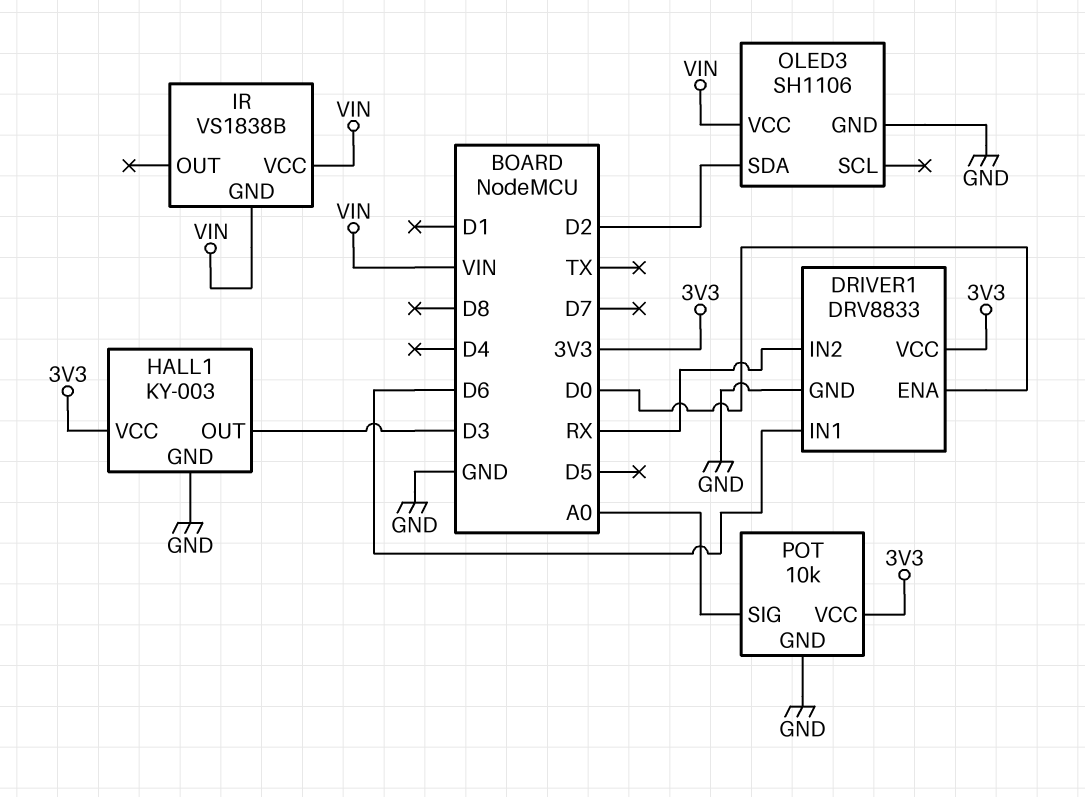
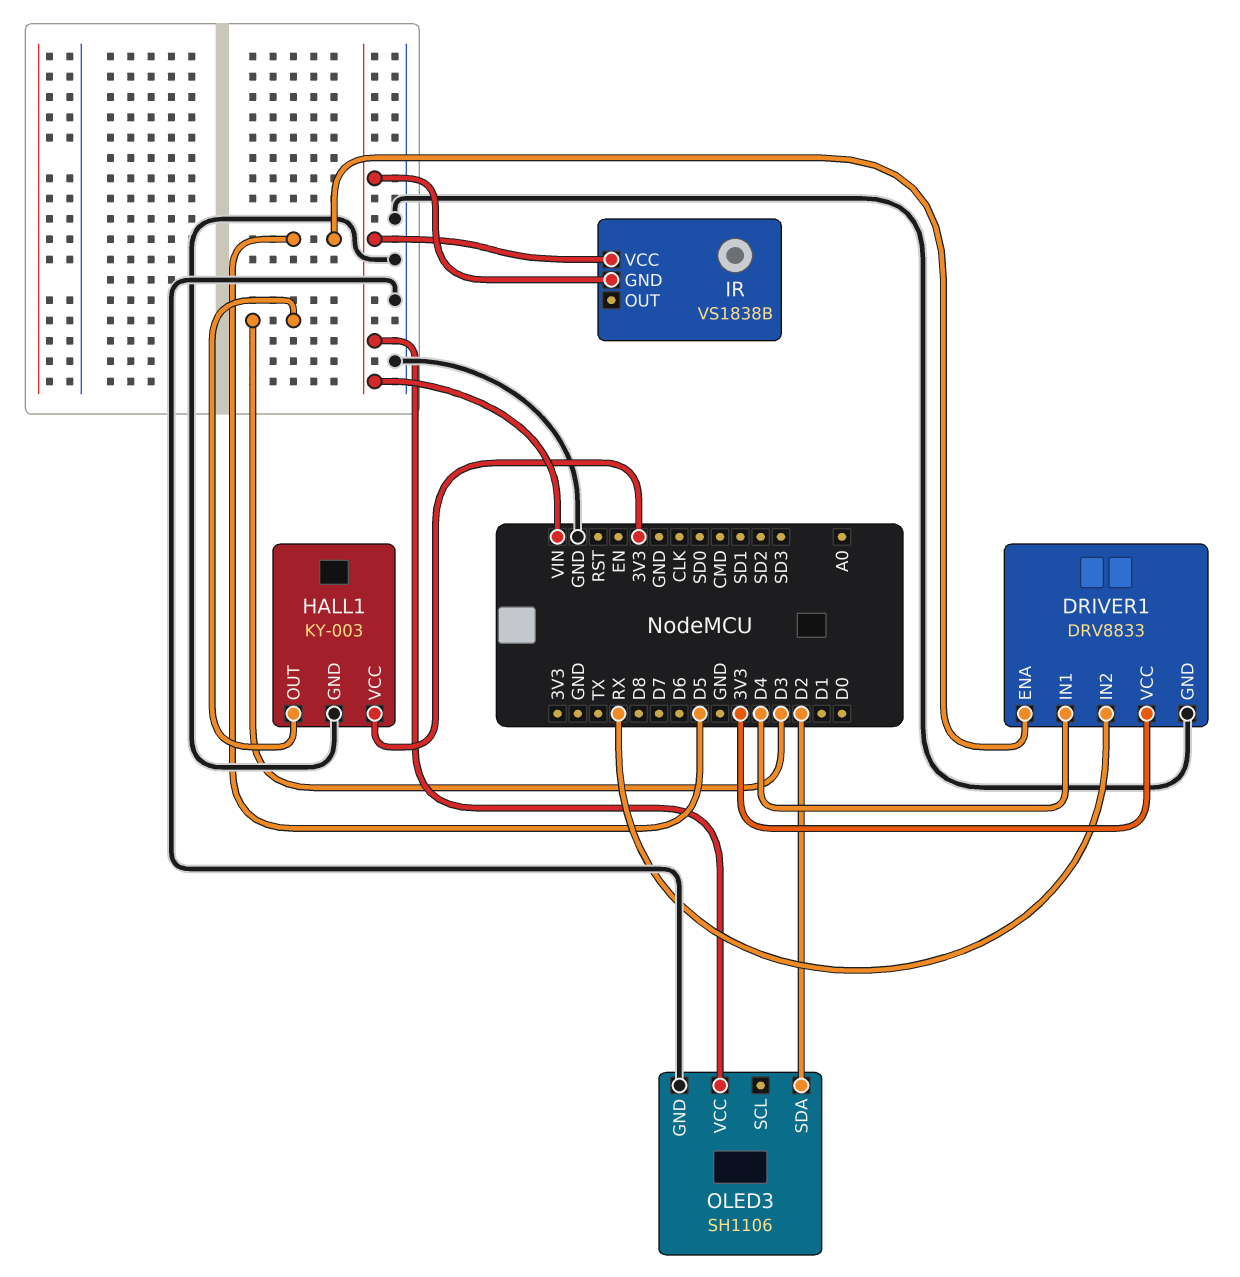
DRIVER1 pin ENA: D0 -> D5
DRIVER1 pin IN1: D6 -> D4
POT: 10k -> none
POT pin GND: GND -> none
POT pin SIG: A0 -> none
POT pin VCC: 3V3 -> none

